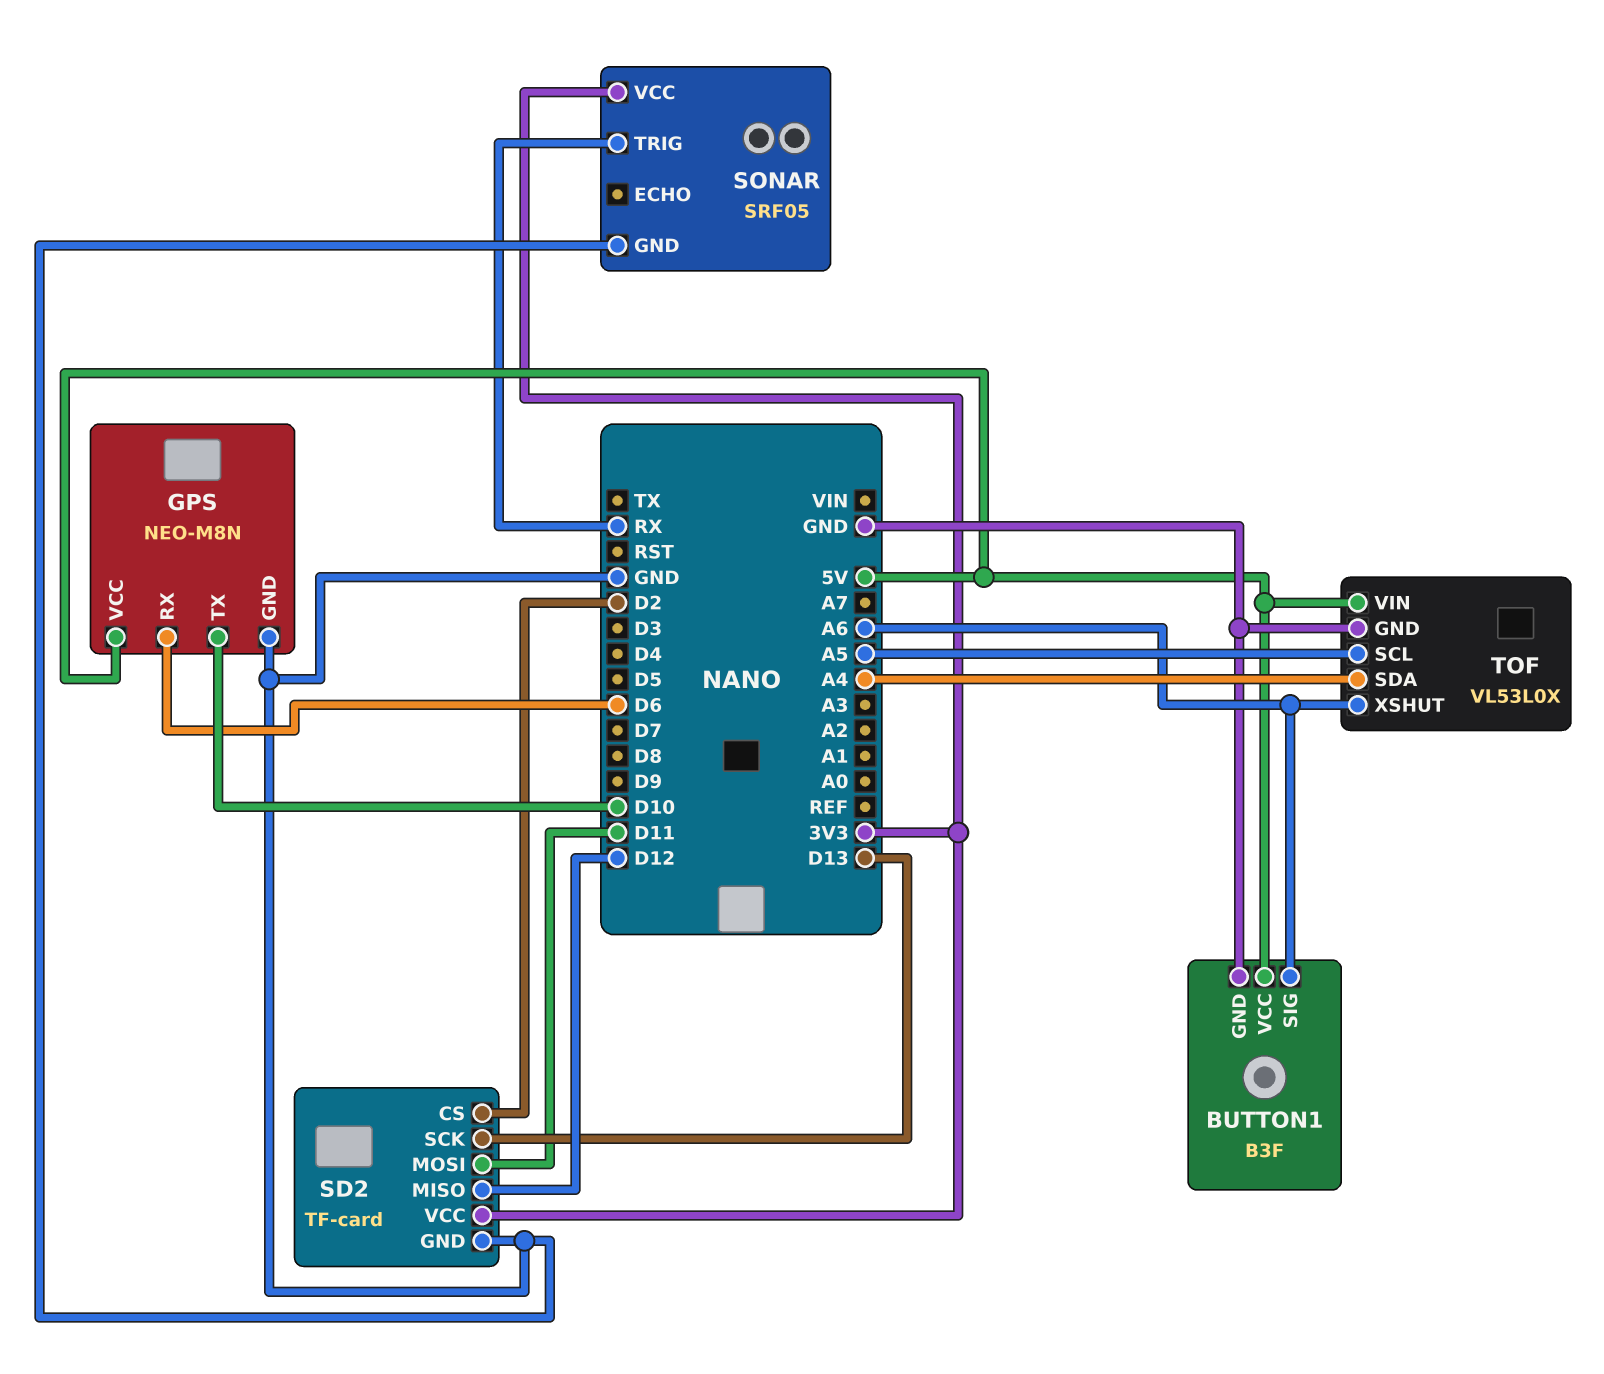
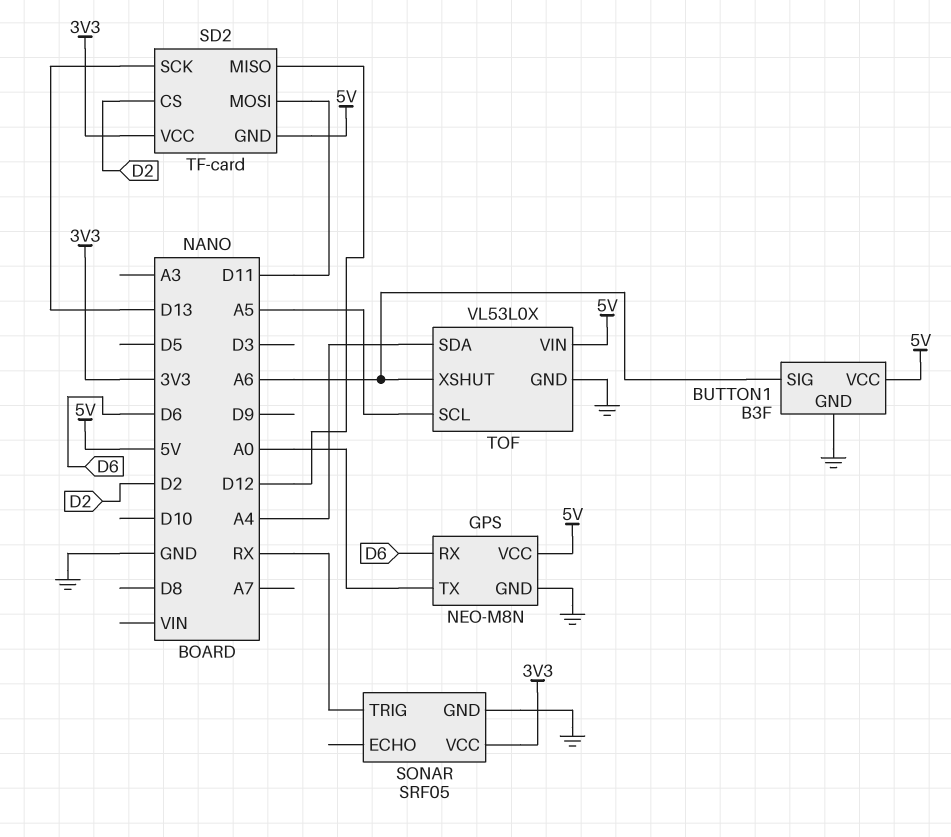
GPS pin TX: D10 -> A0
SD2 pin GND: GND -> 5V

